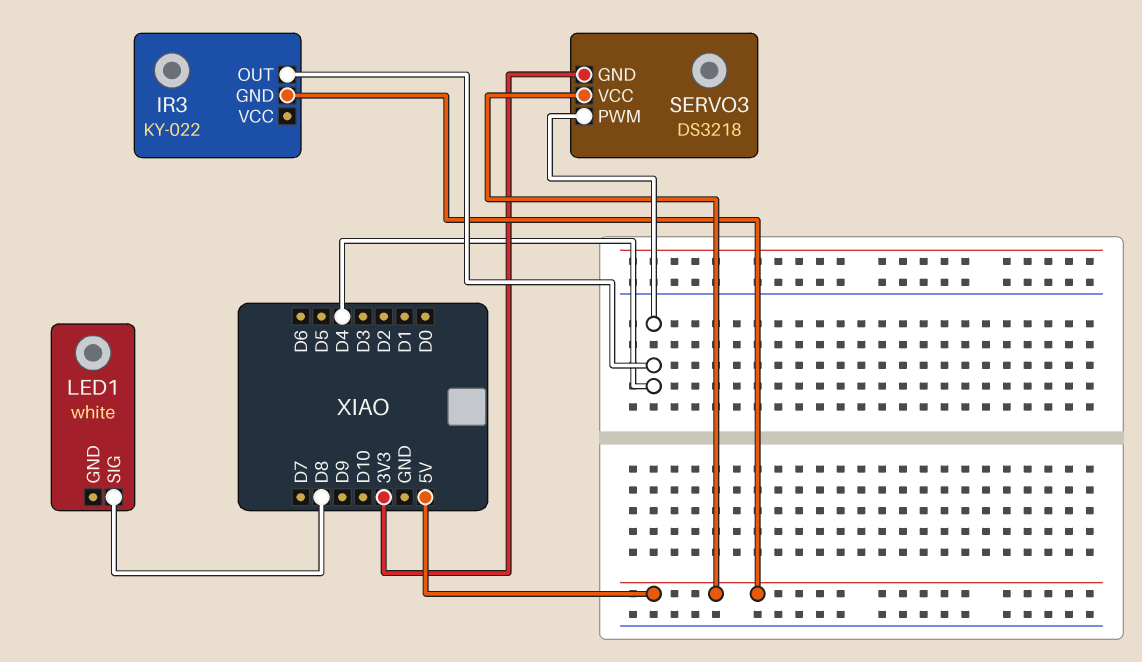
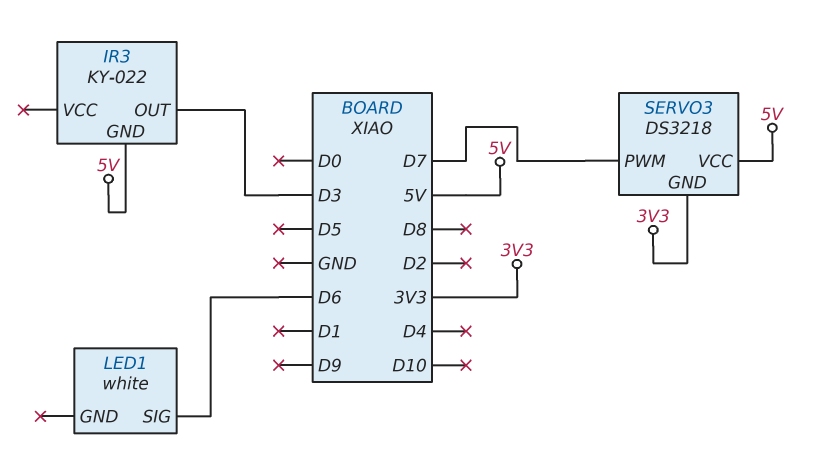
IR3 pin OUT: D4 -> D3
LED1 pin SIG: D8 -> D6
SERVO3 pin PWM: D4 -> D7

